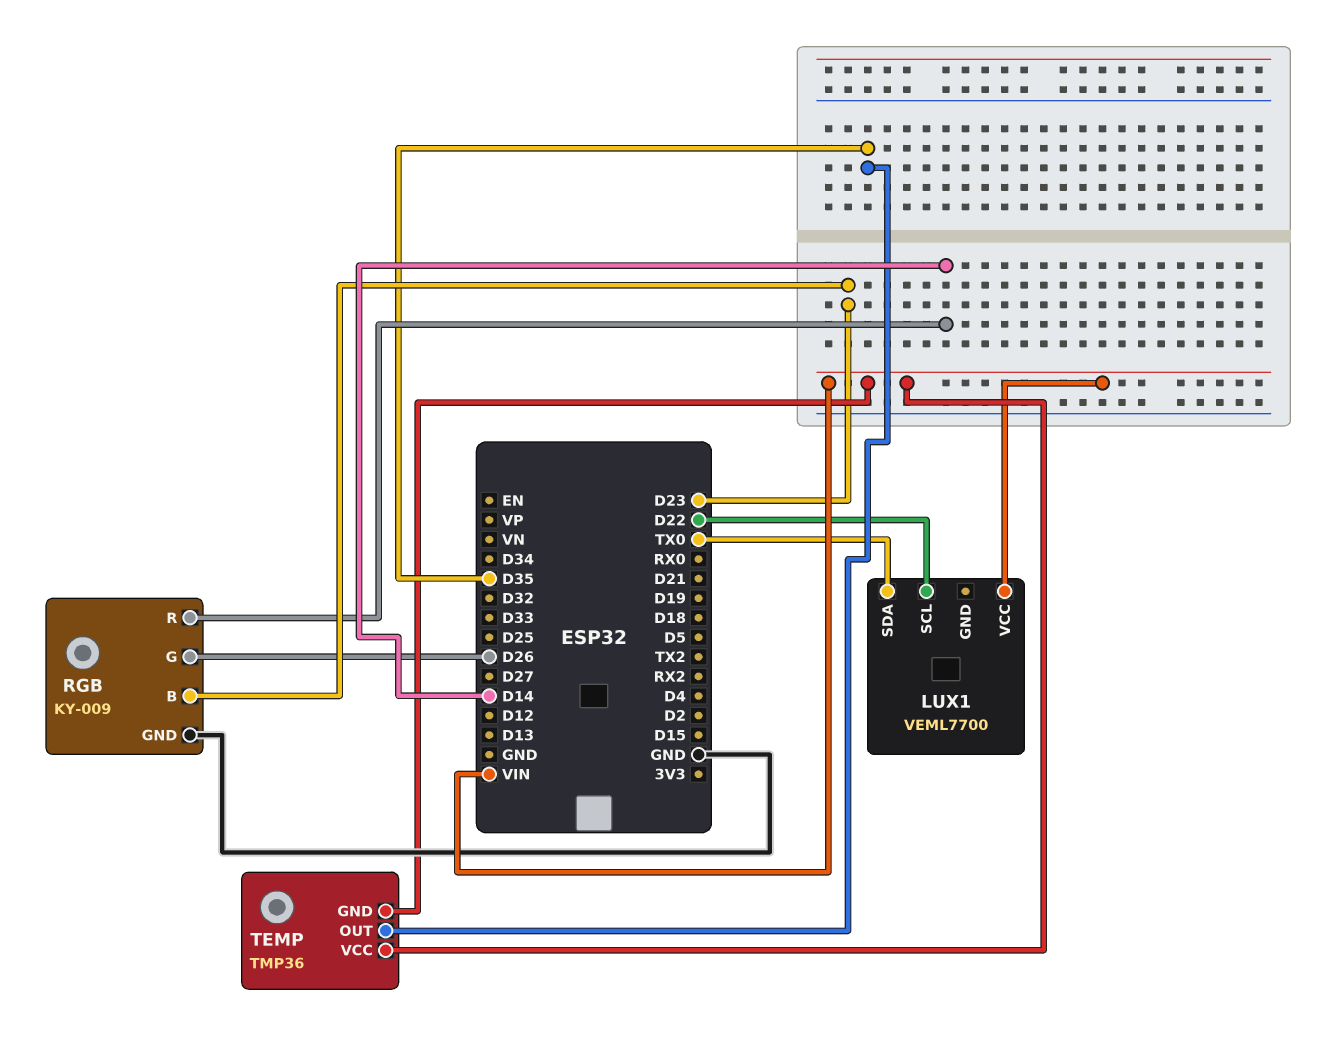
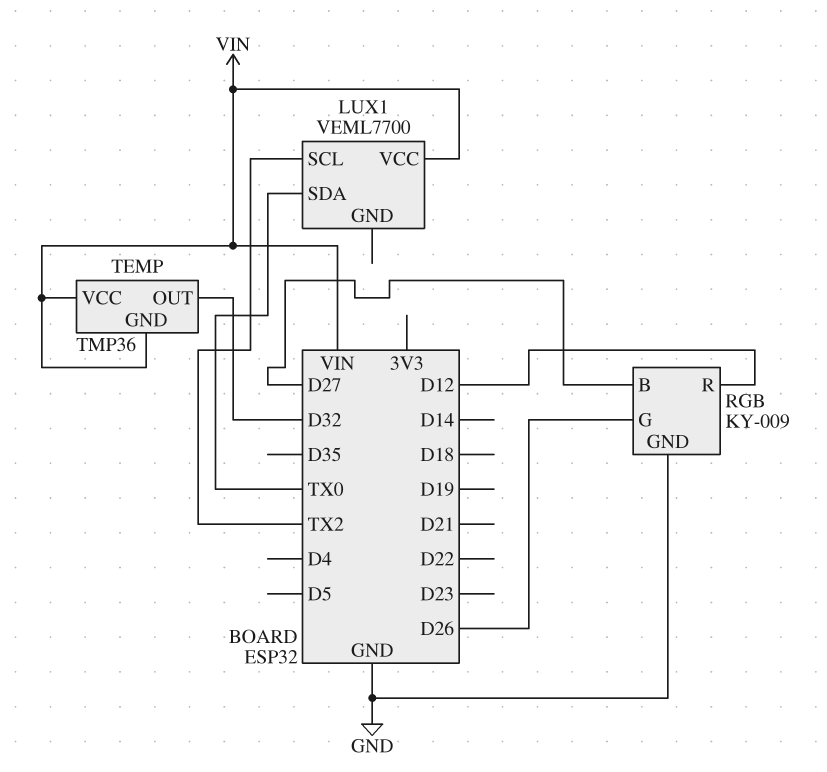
LUX1 pin SCL: D22 -> TX2
RGB pin B: D23 -> D27
RGB pin R: D14 -> D12
TEMP pin OUT: D35 -> D32

